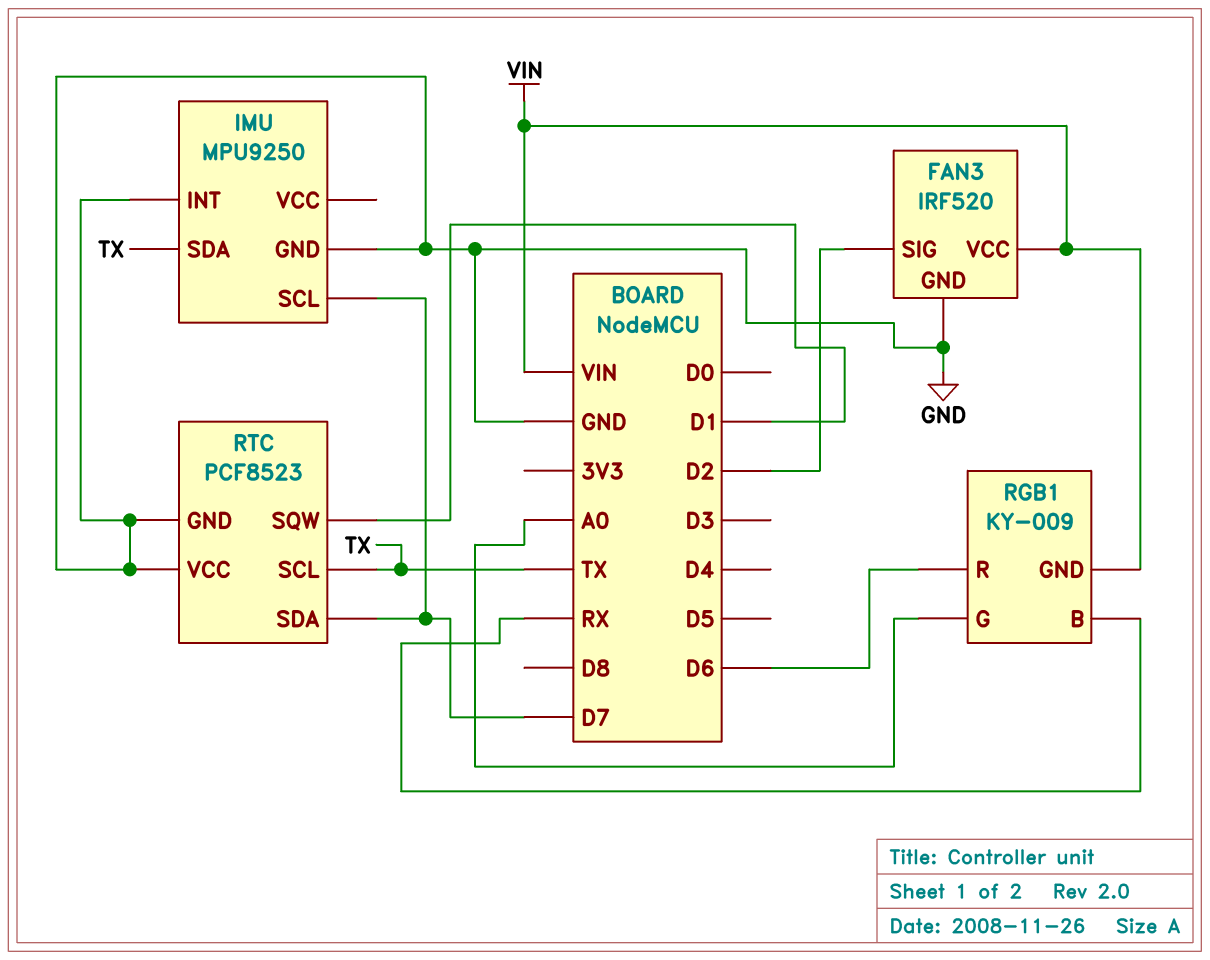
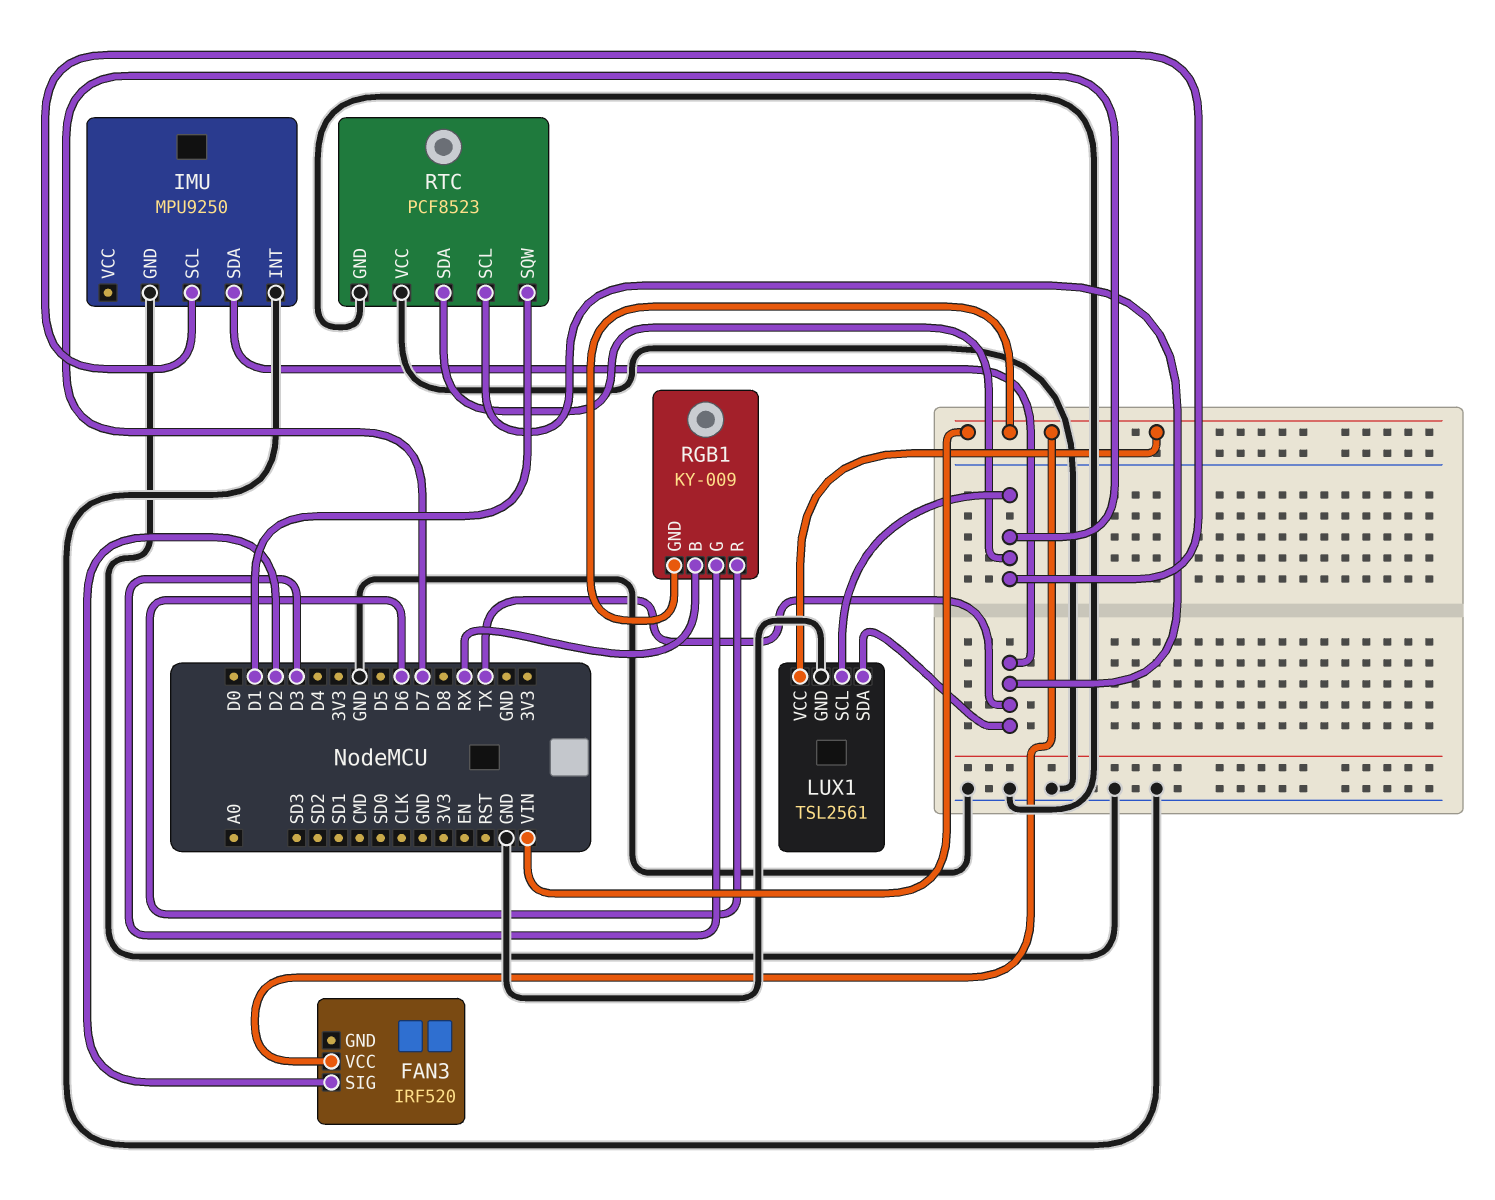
FAN3 pin GND: GND -> none
LUX1: none -> TSL2561
LUX1 pin GND: none -> GND
LUX1 pin SCL: none -> D7
LUX1 pin SDA: none -> TX
LUX1 pin VCC: none -> VIN
RGB1 pin G: A0 -> D3

